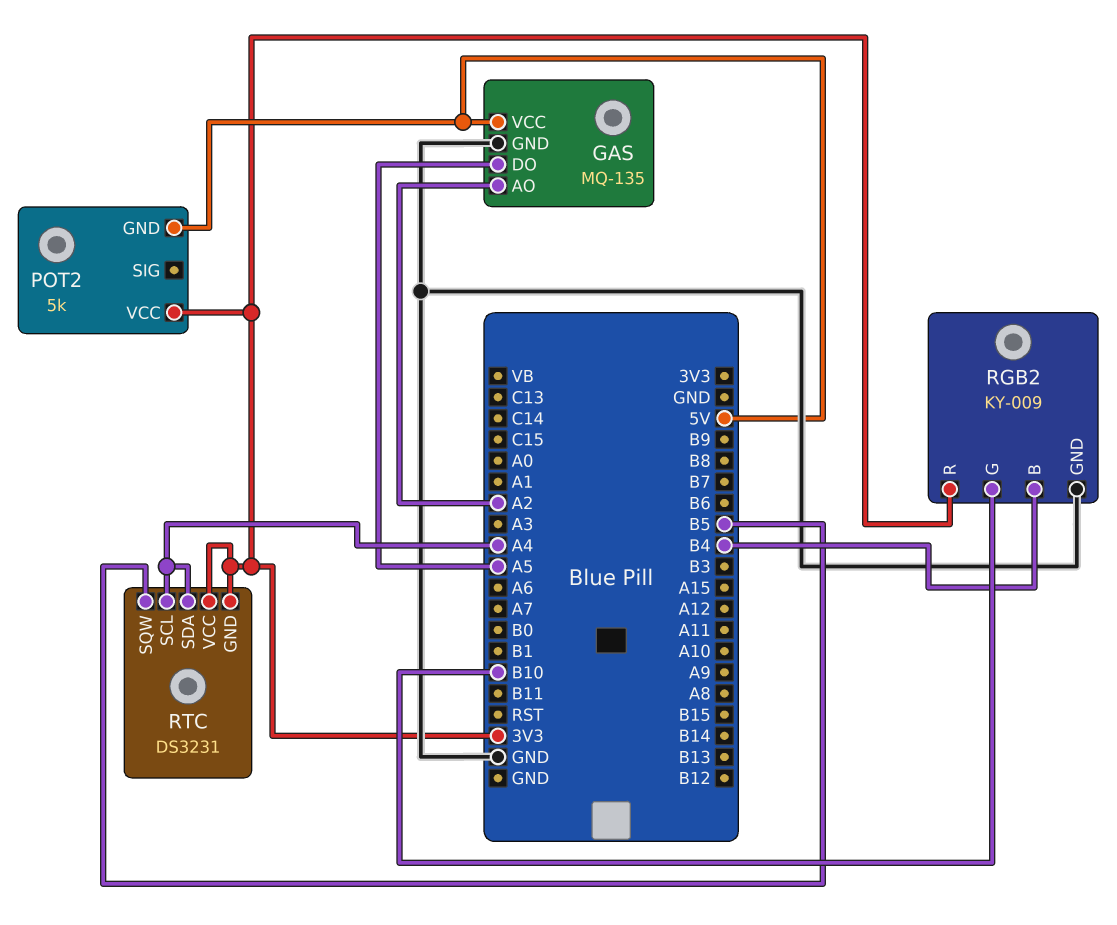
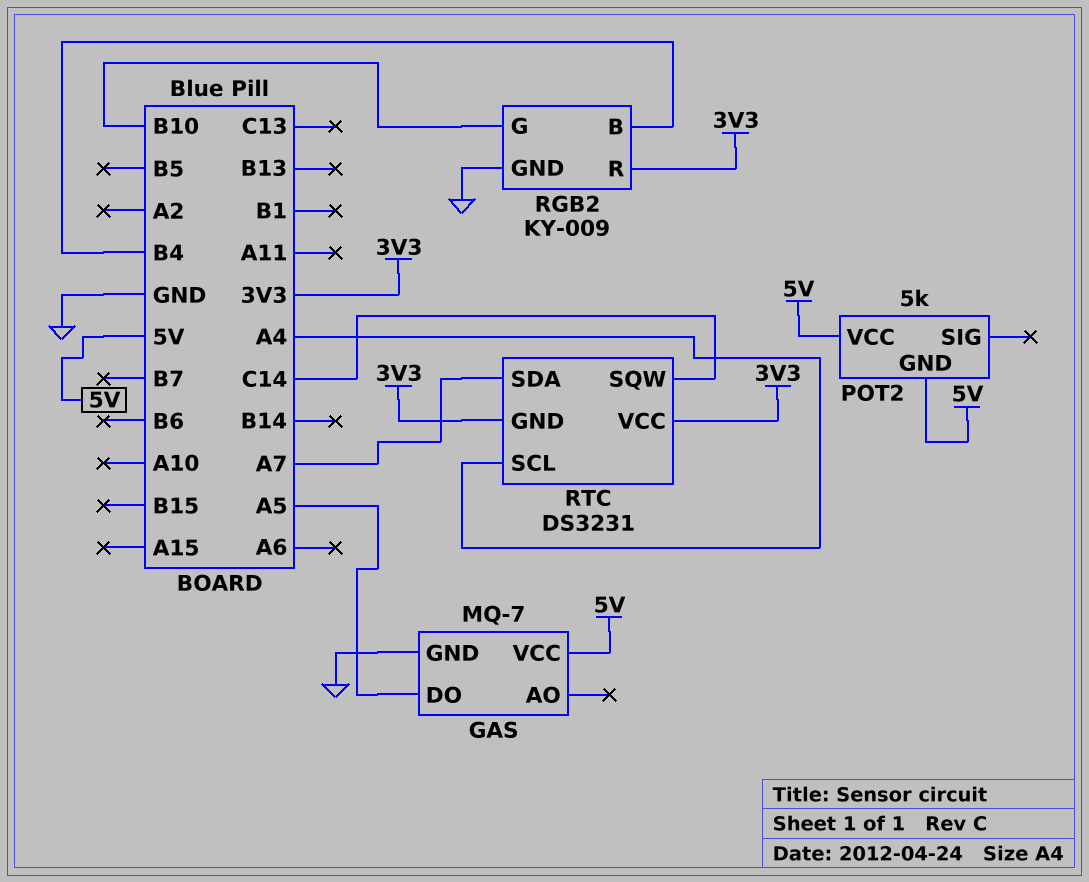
GAS: MQ-135 -> MQ-7
GAS pin AO: A2 -> none
POT2 pin VCC: 3V3 -> 5V
RTC pin SDA: A4 -> A7
RTC pin SQW: B5 -> C14

